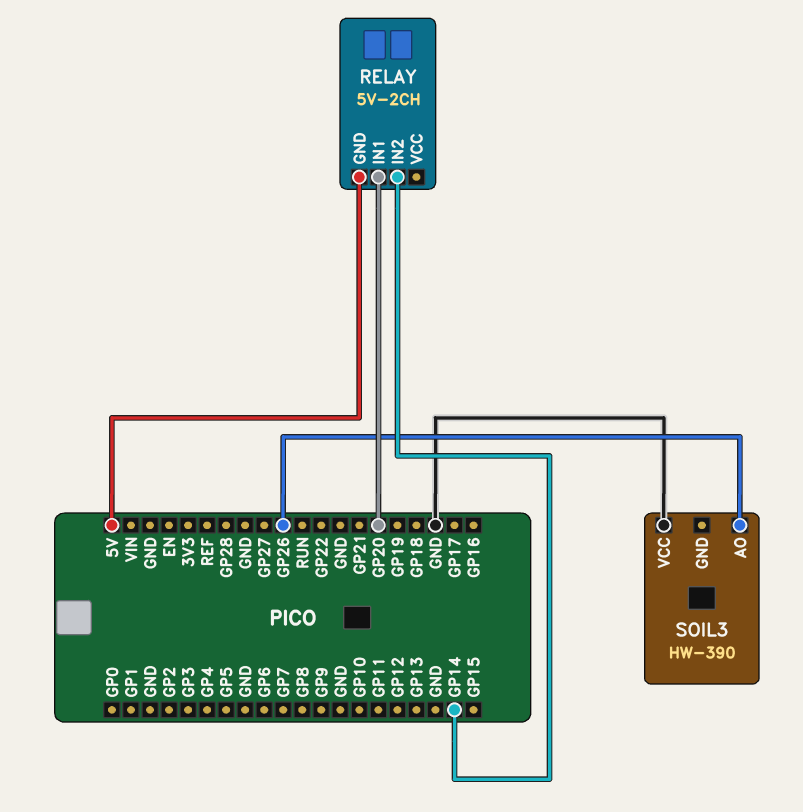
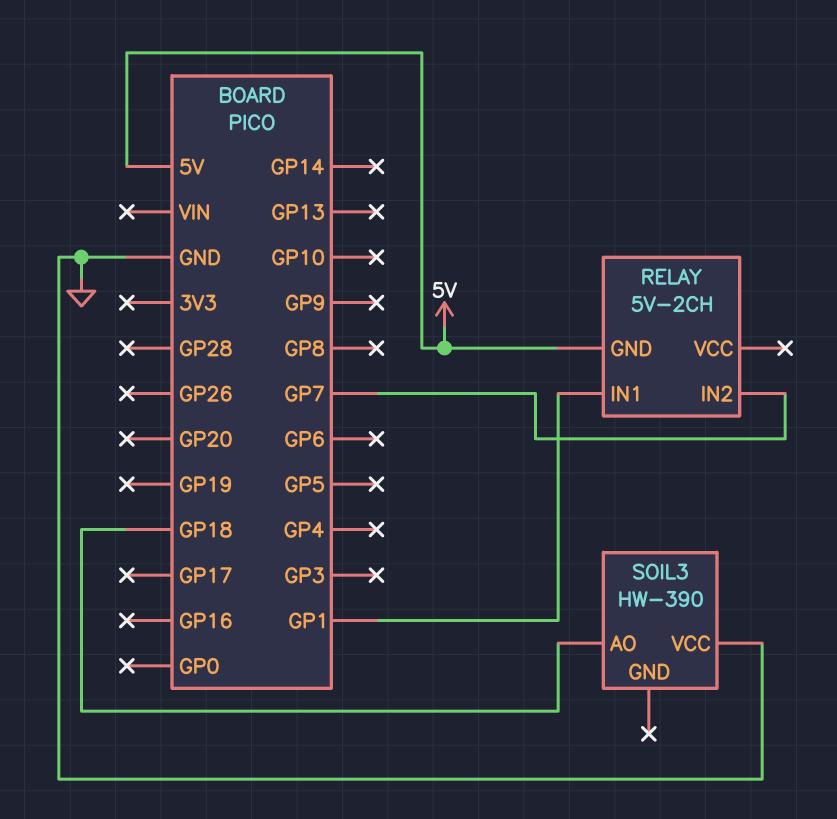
RELAY pin IN1: GP20 -> GP1
RELAY pin IN2: GP14 -> GP7
SOIL3 pin AO: GP26 -> GP18

